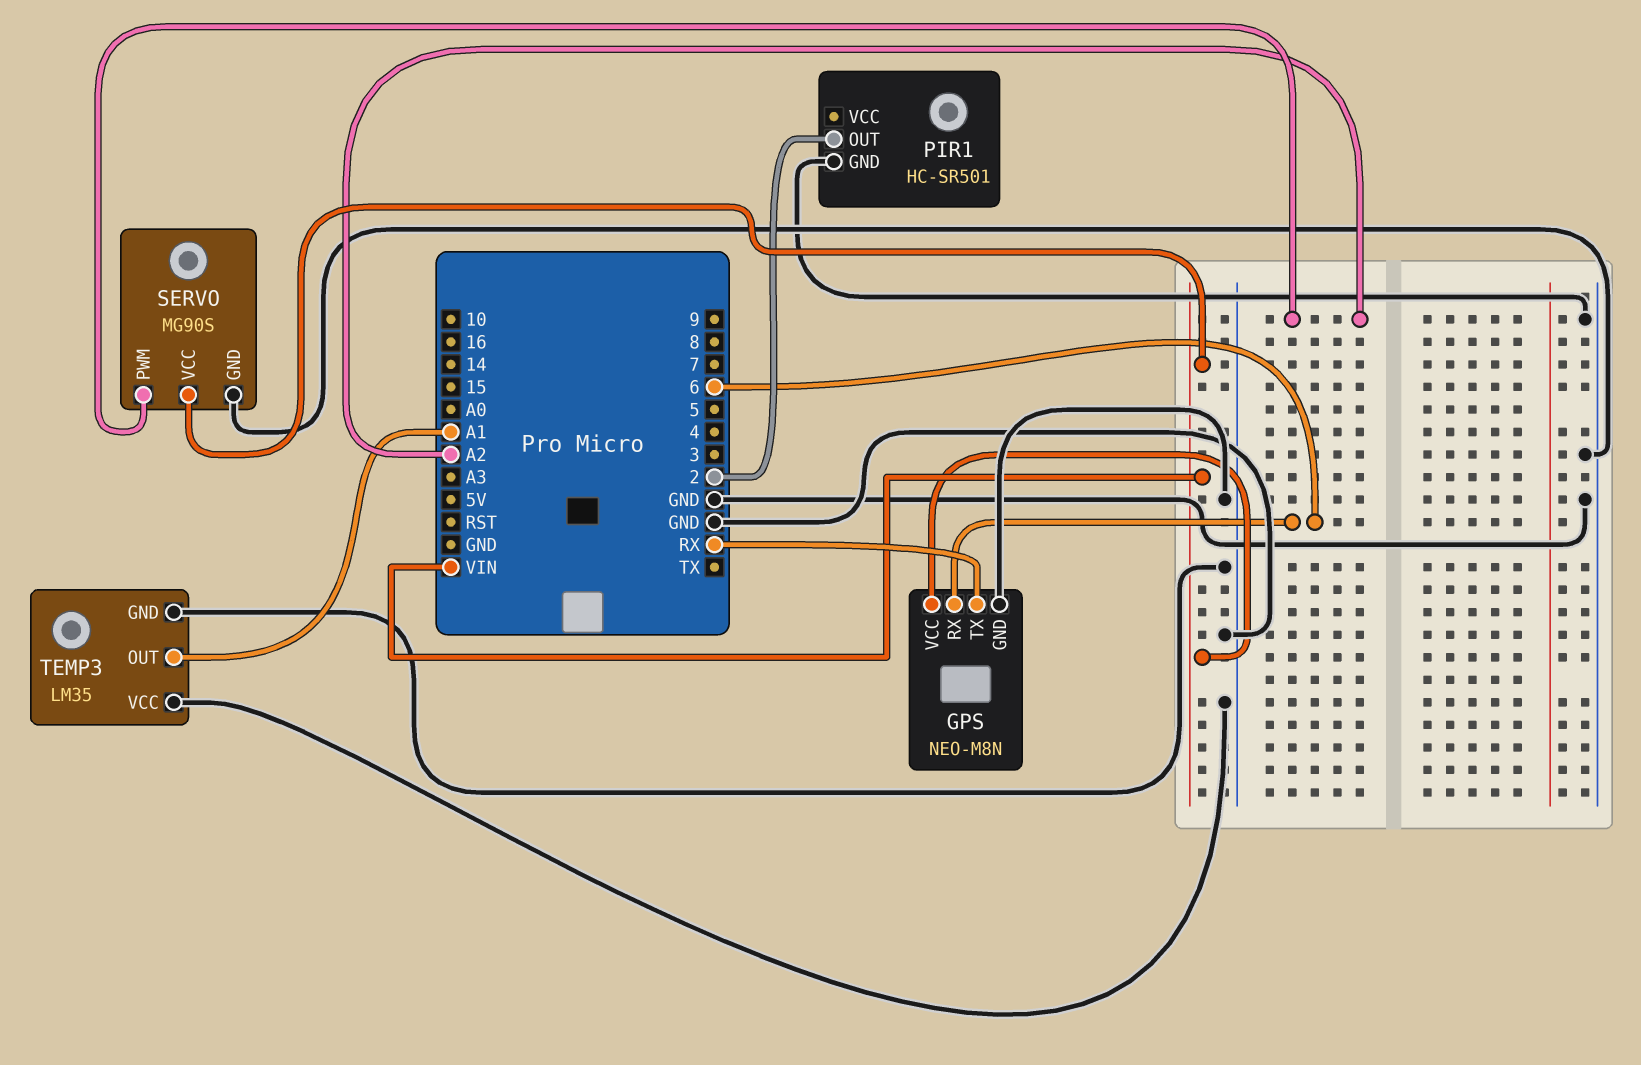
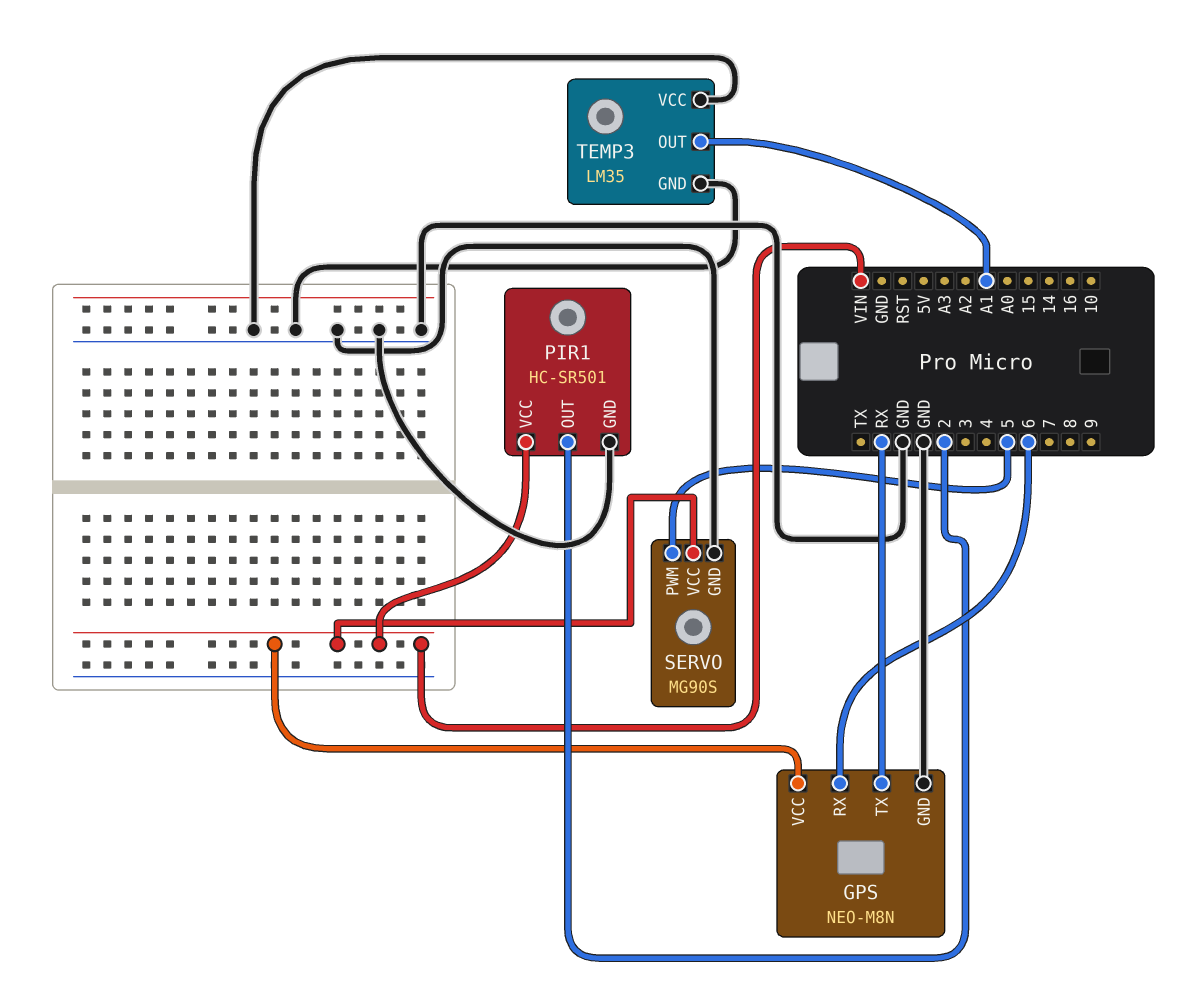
PIR1 pin VCC: none -> VIN
SERVO pin PWM: A2 -> 5

